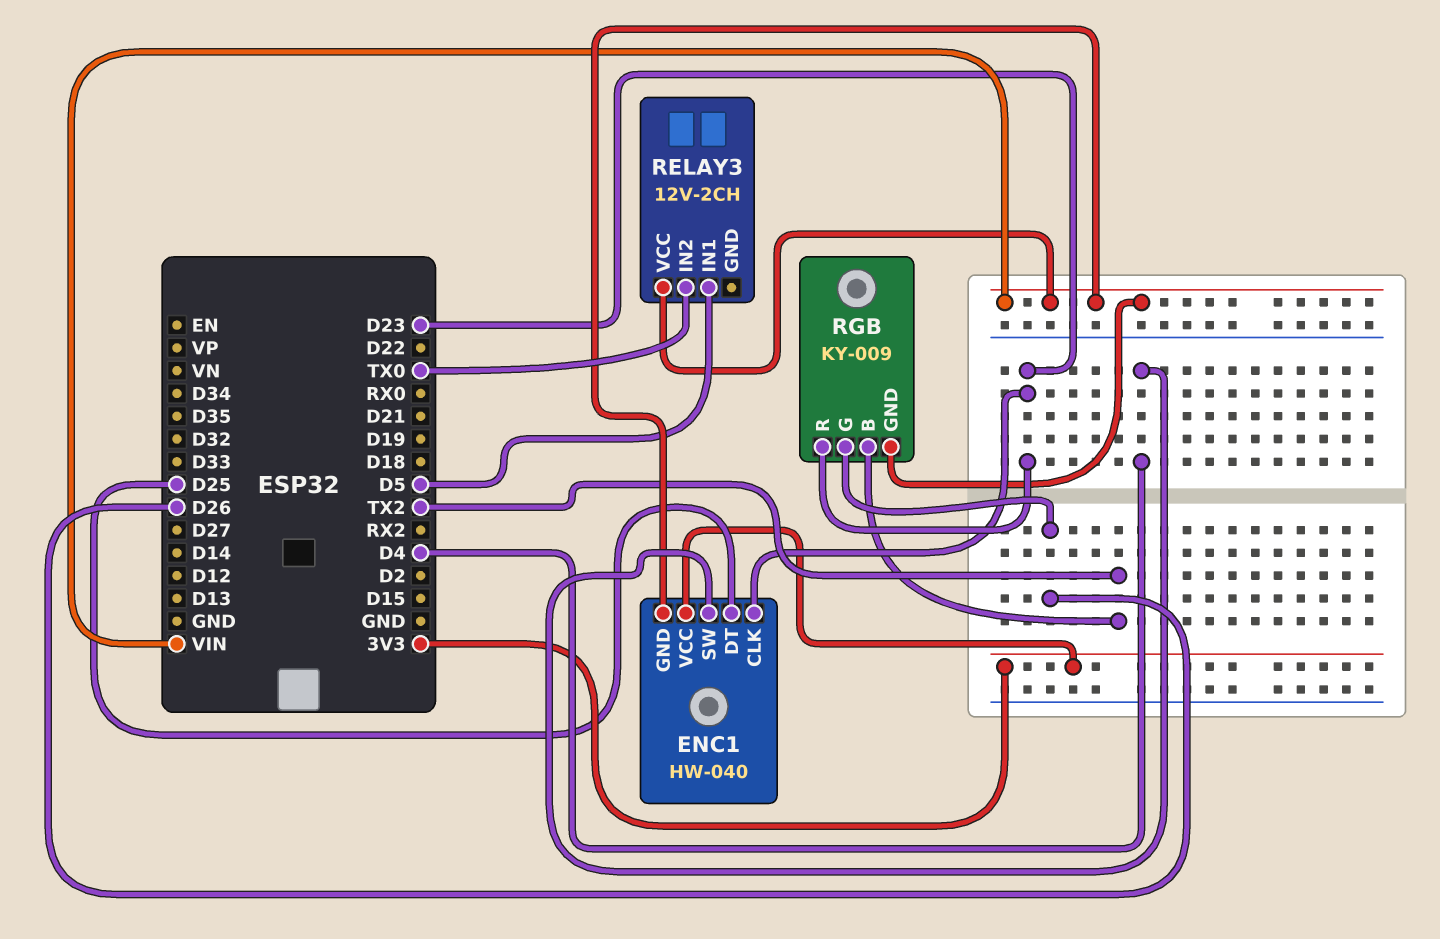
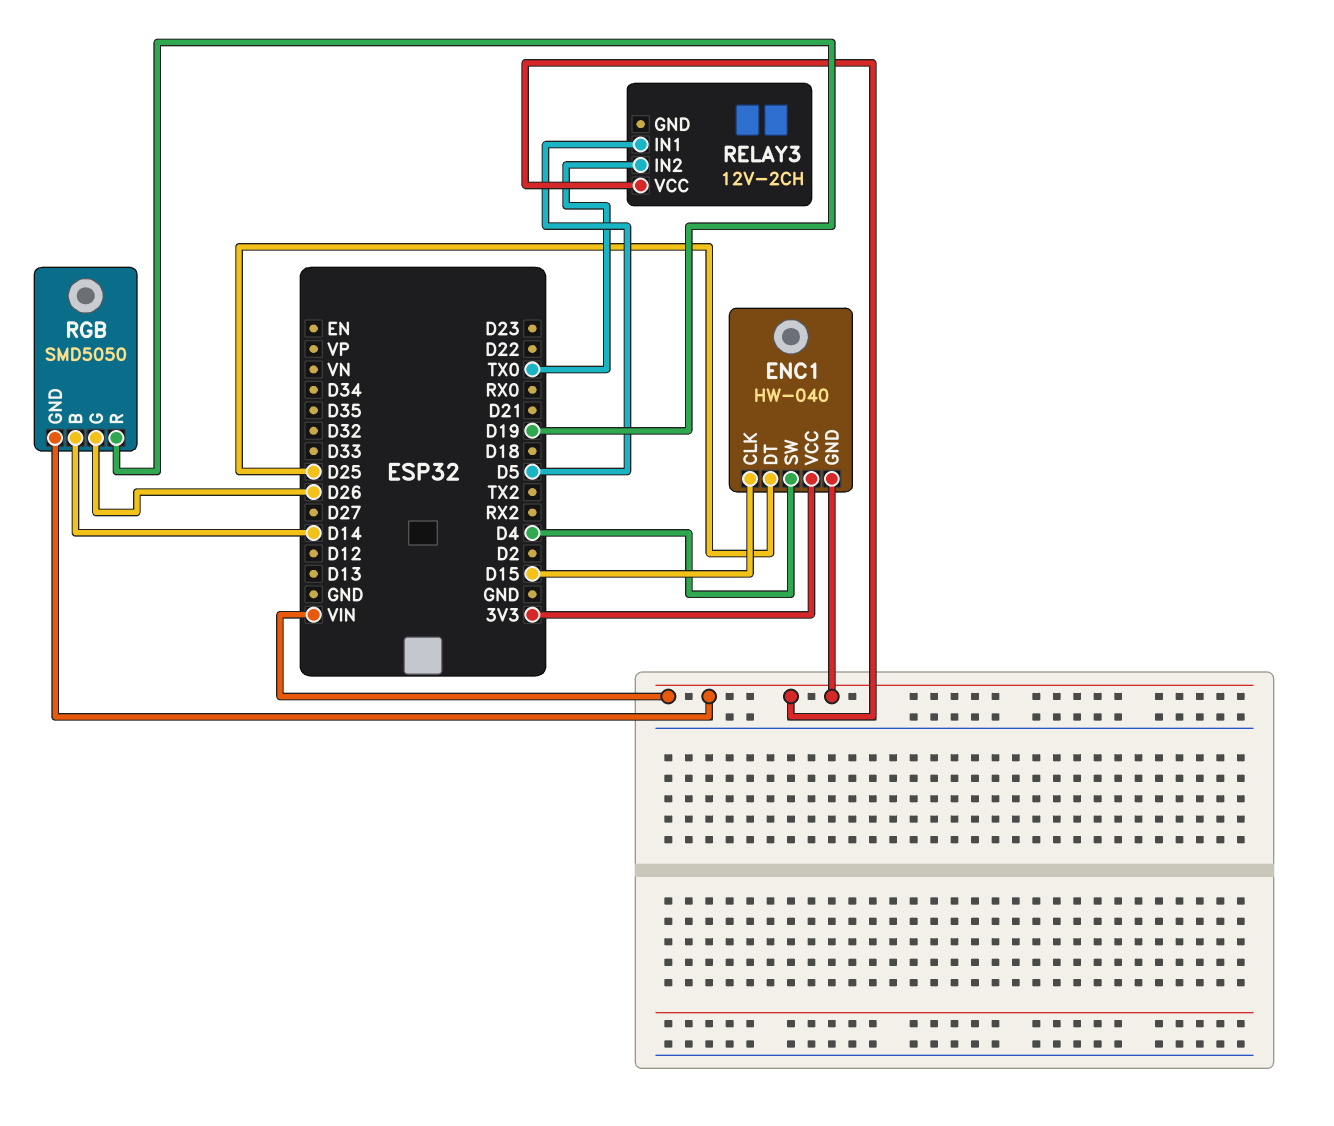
ENC1 pin CLK: D23 -> D15
RGB: KY-009 -> SMD5050
RGB pin B: TX2 -> D14
RGB pin R: D23 -> D19

